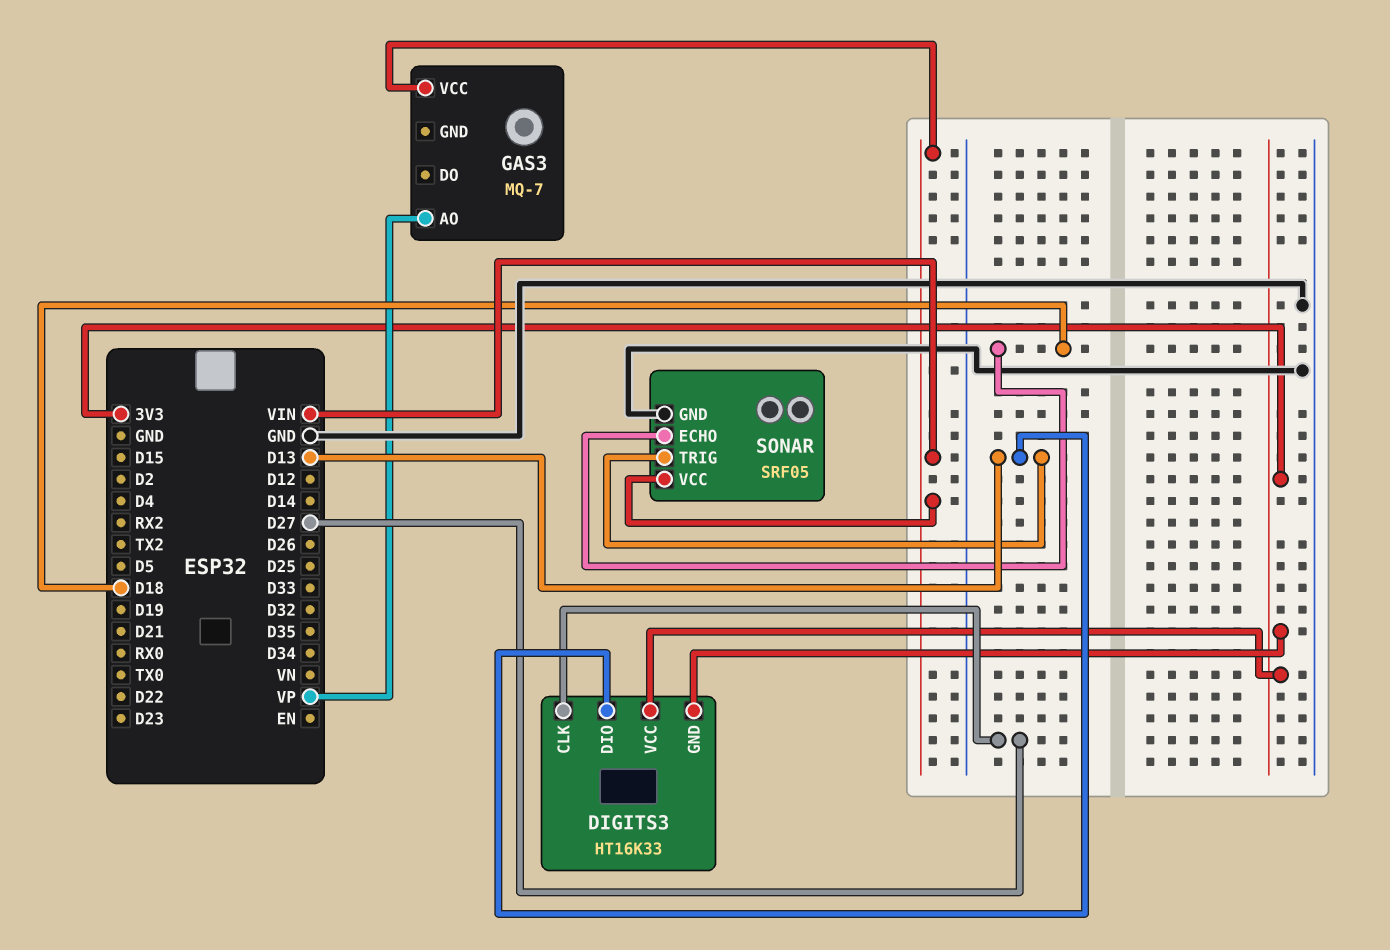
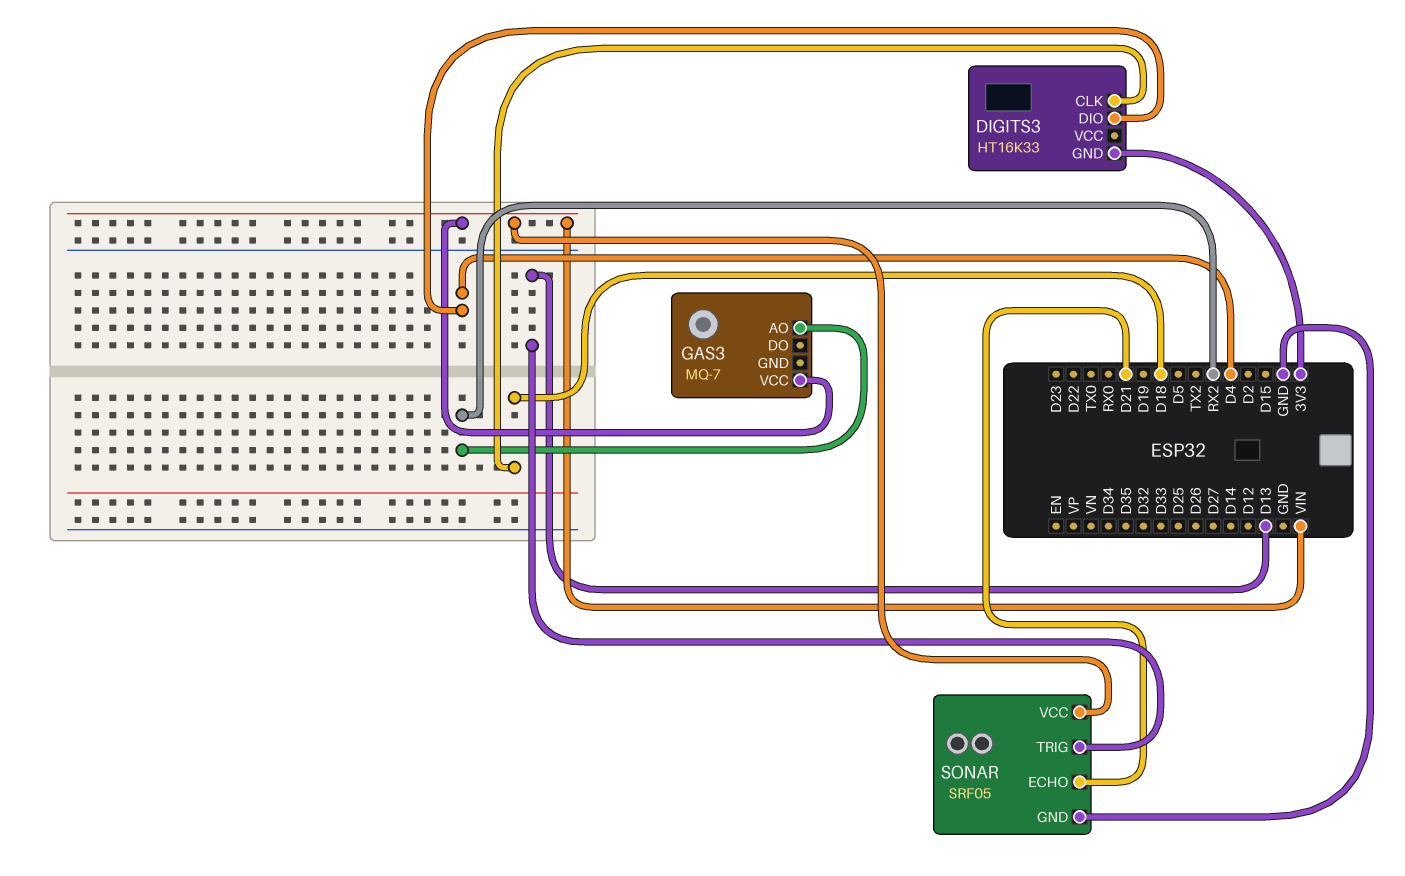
DIGITS3 pin CLK: D27 -> D18
DIGITS3 pin DIO: D13 -> D4
DIGITS3 pin VCC: 3V3 -> none
GAS3 pin AO: VP -> RX2
SONAR pin ECHO: D18 -> D21

